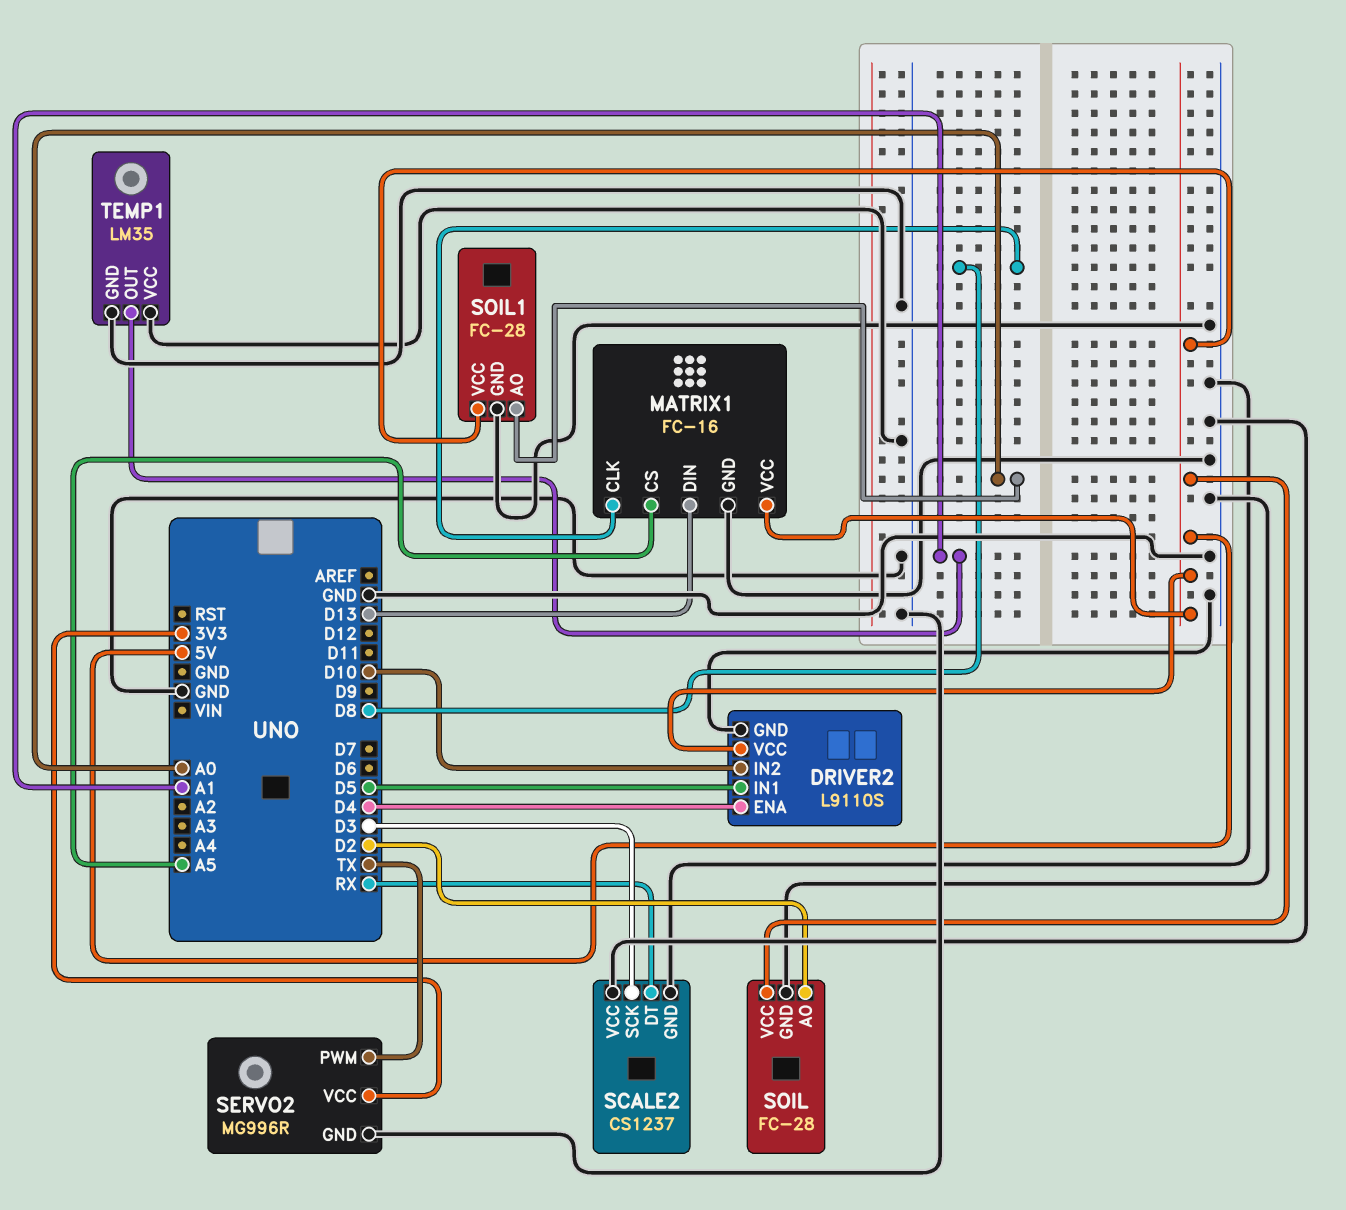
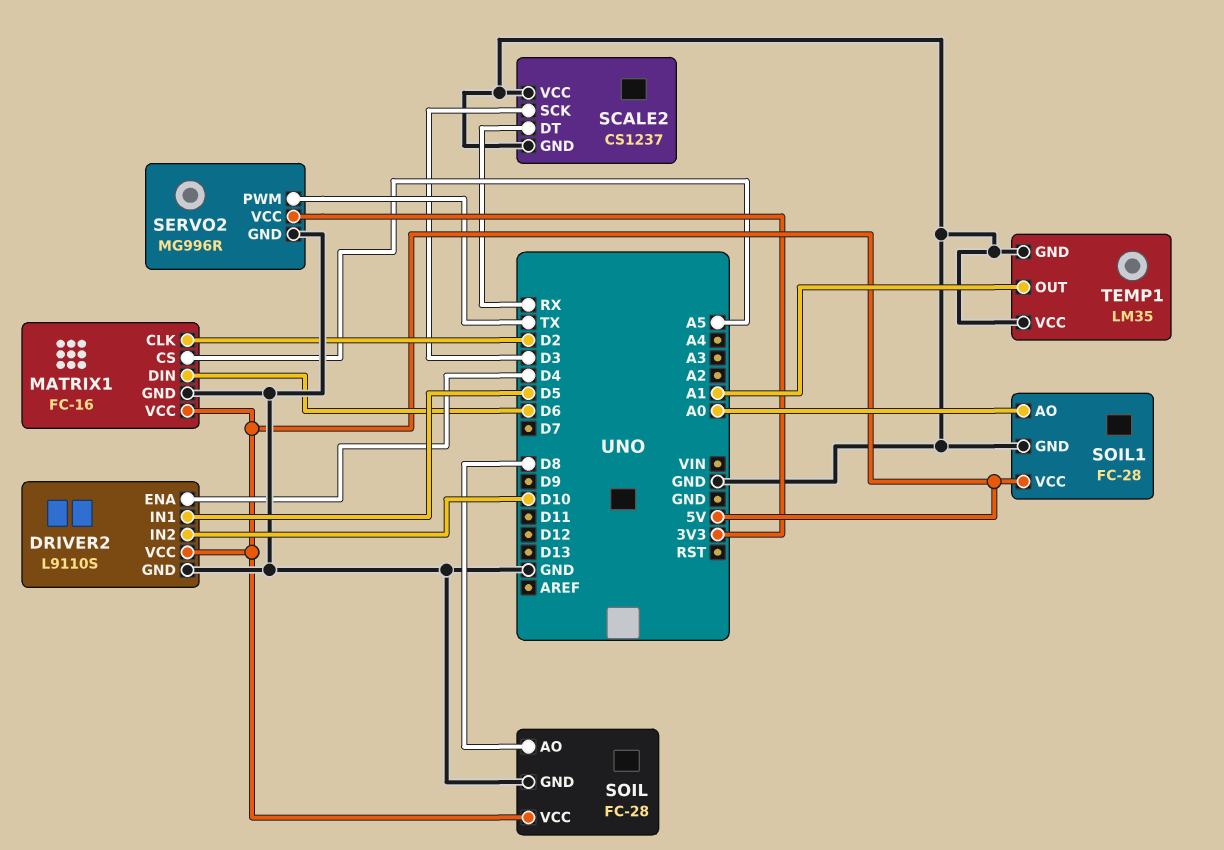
MATRIX1 pin CLK: D8 -> D2
MATRIX1 pin DIN: D13 -> D6
SOIL pin AO: D2 -> D8

